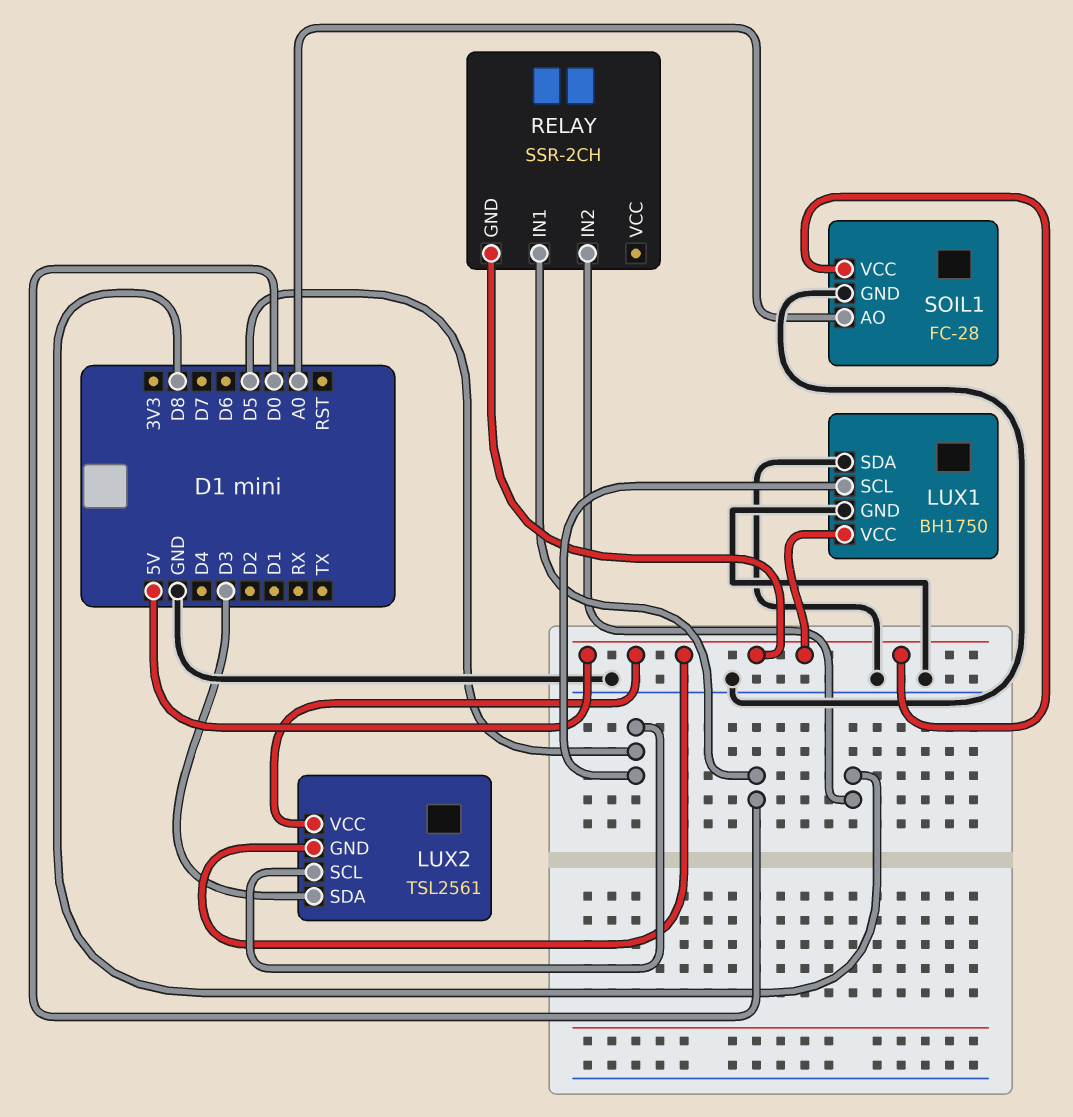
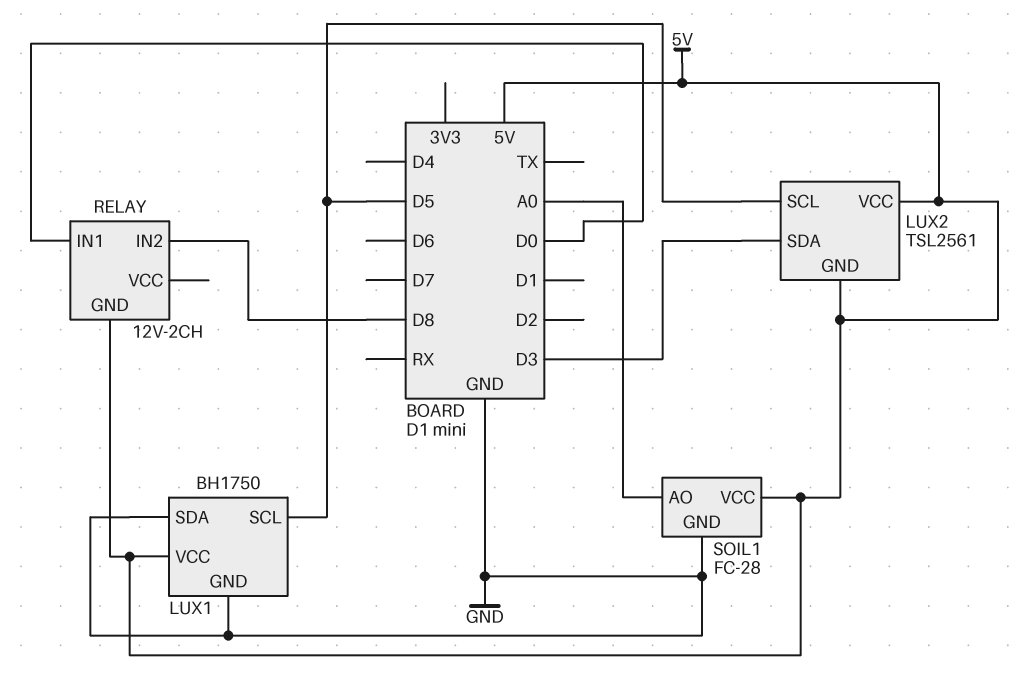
RELAY: SSR-2CH -> 12V-2CH

